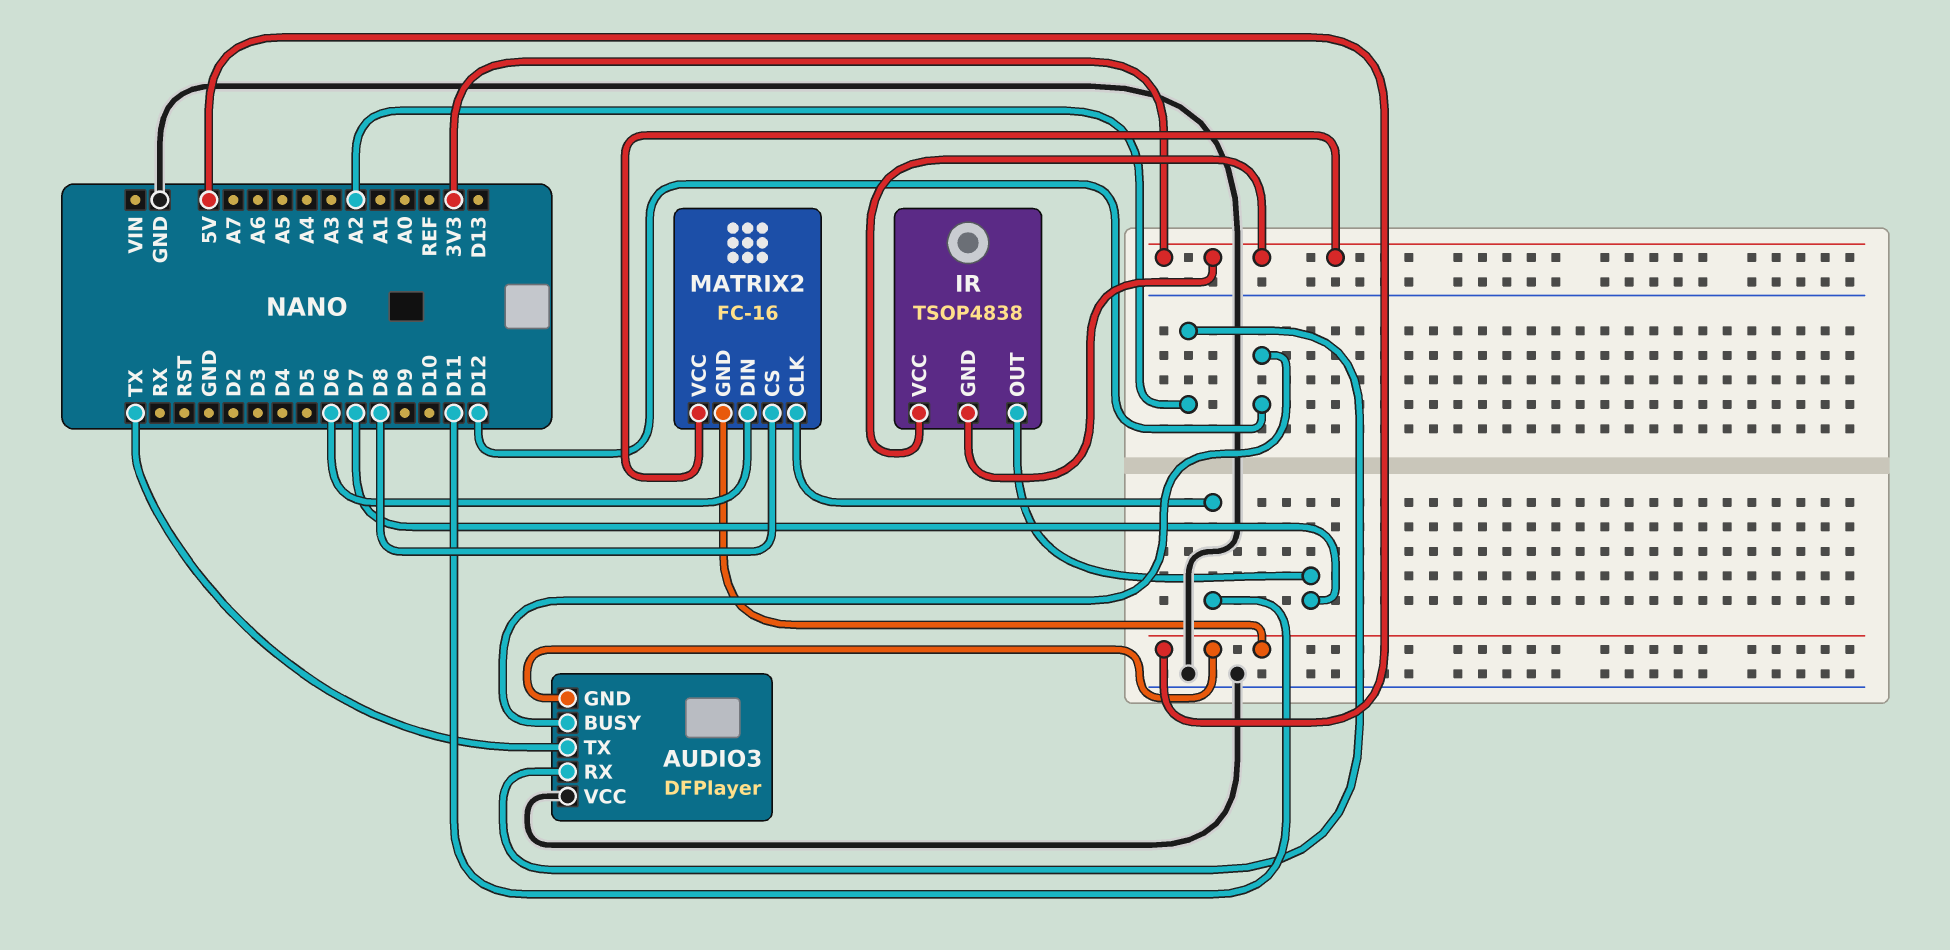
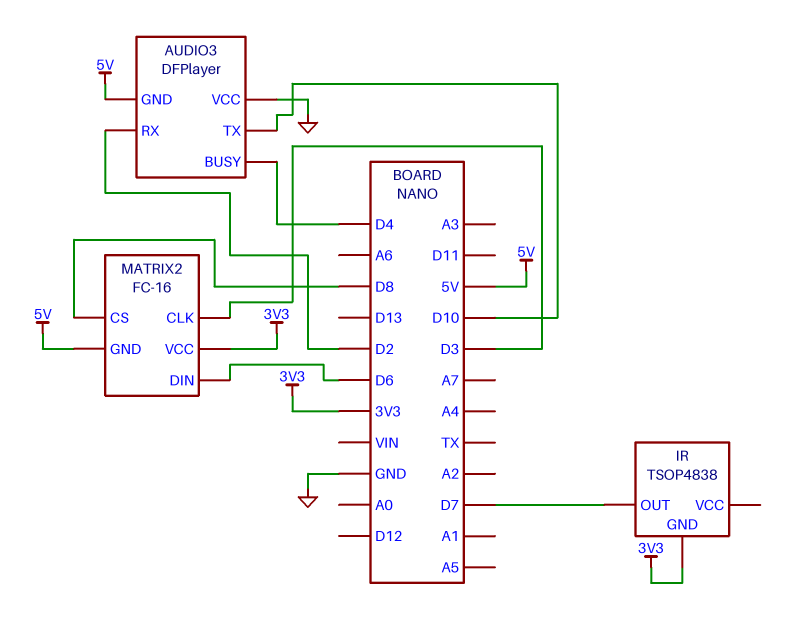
AUDIO3 pin BUSY: D12 -> D4
AUDIO3 pin RX: A2 -> D2
AUDIO3 pin TX: TX -> D10
IR pin VCC: 3V3 -> none
MATRIX2 pin CLK: D11 -> D3

